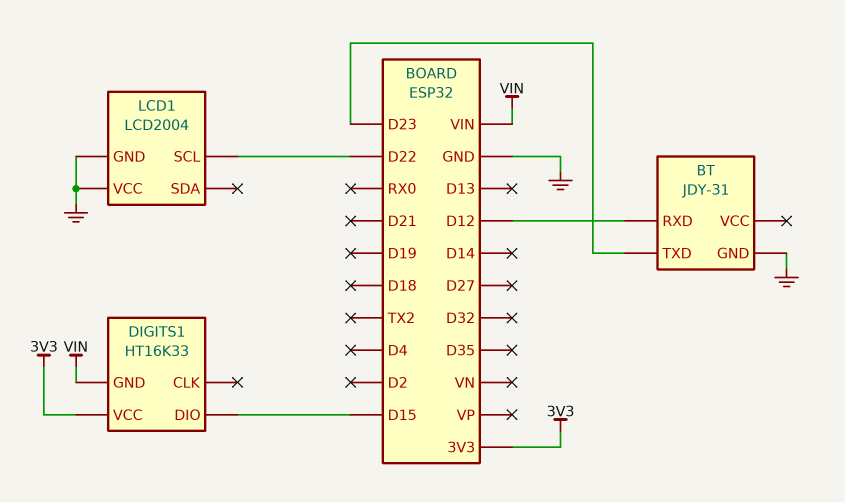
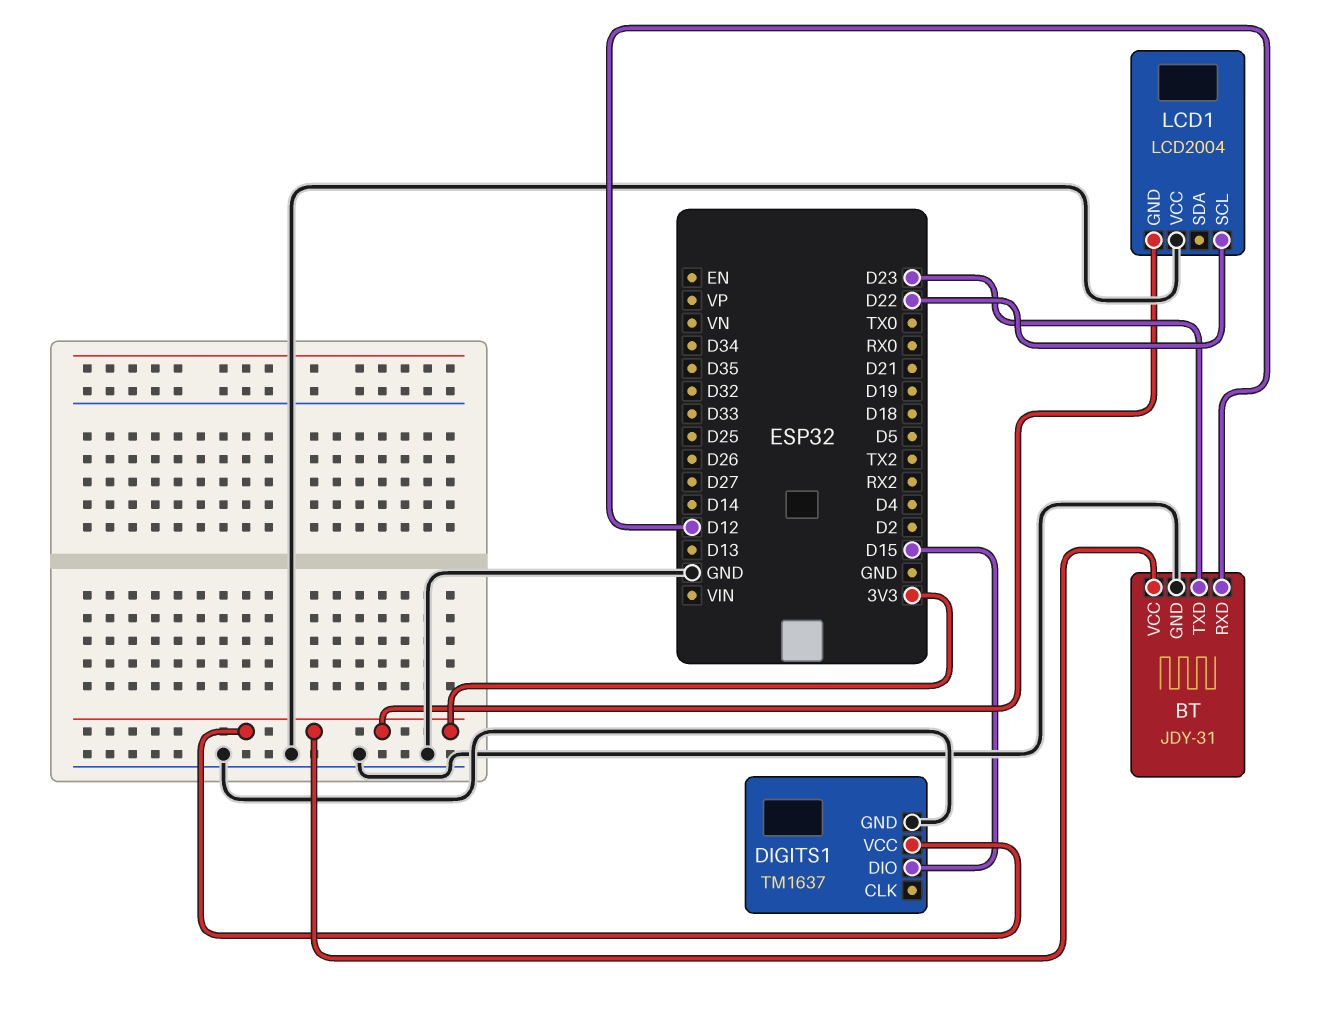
BT pin VCC: none -> 3V3
DIGITS1: HT16K33 -> TM1637
DIGITS1 pin GND: VIN -> GND
LCD1 pin GND: GND -> 3V3

